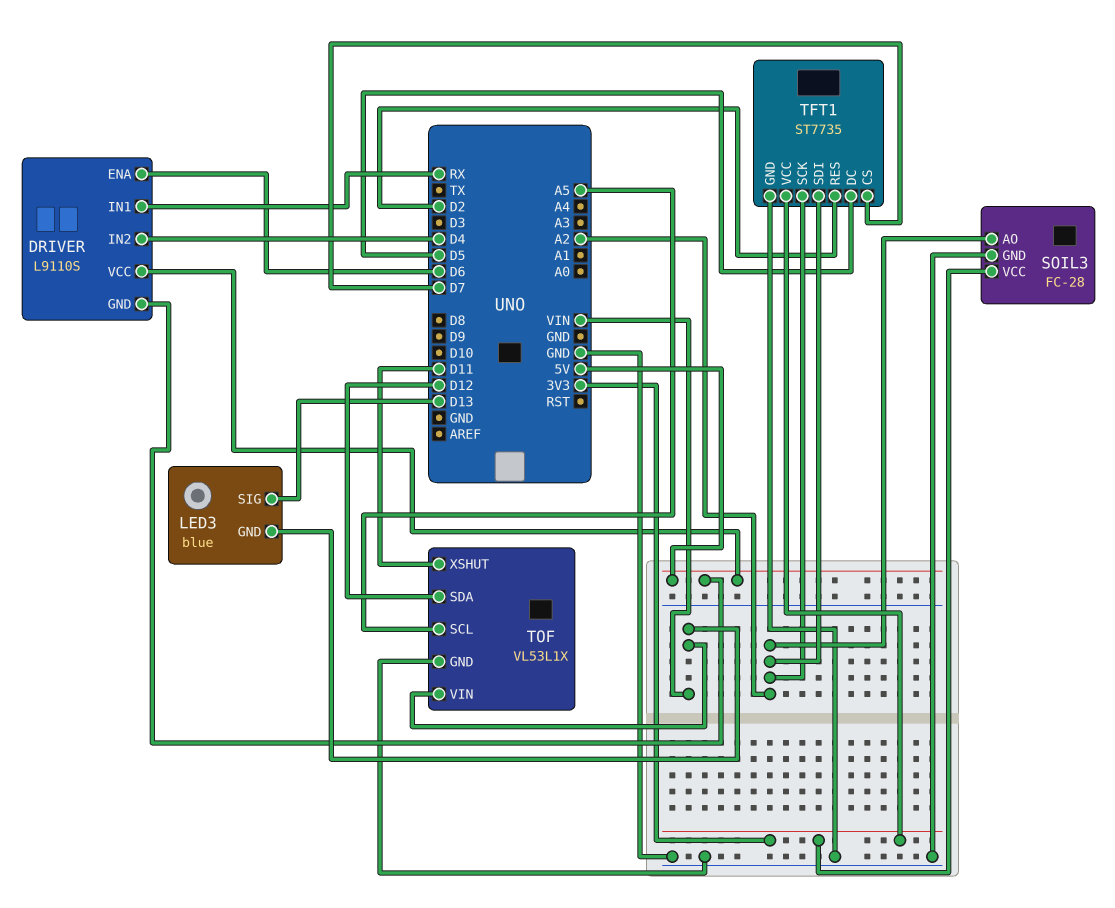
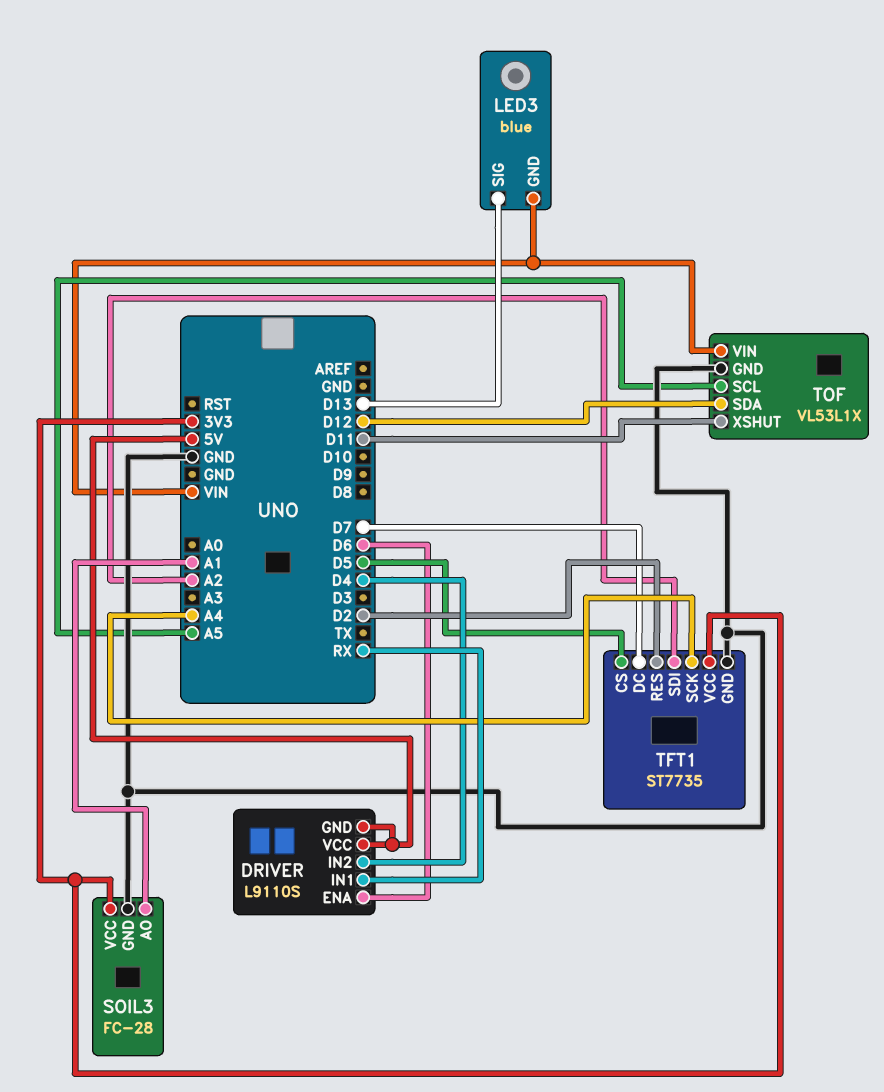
SOIL3 pin AO: A2 -> A1
TFT1 pin CS: D7 -> D5
TFT1 pin DC: D5 -> D7
TFT1 pin SCK: A2 -> A4

